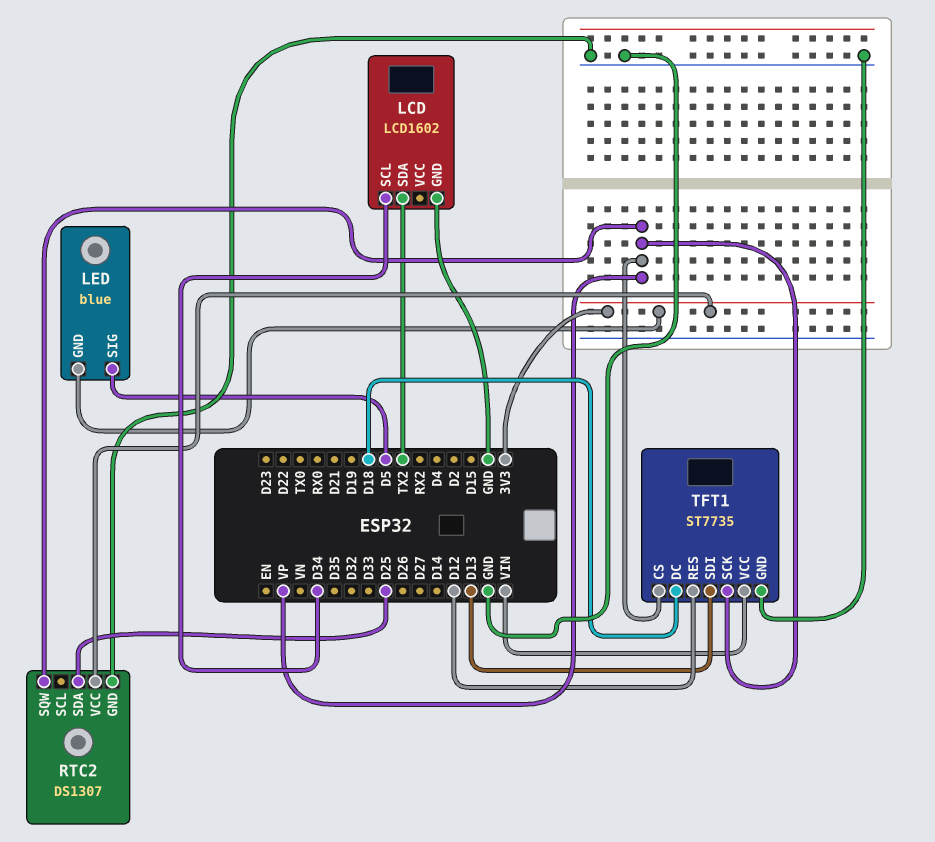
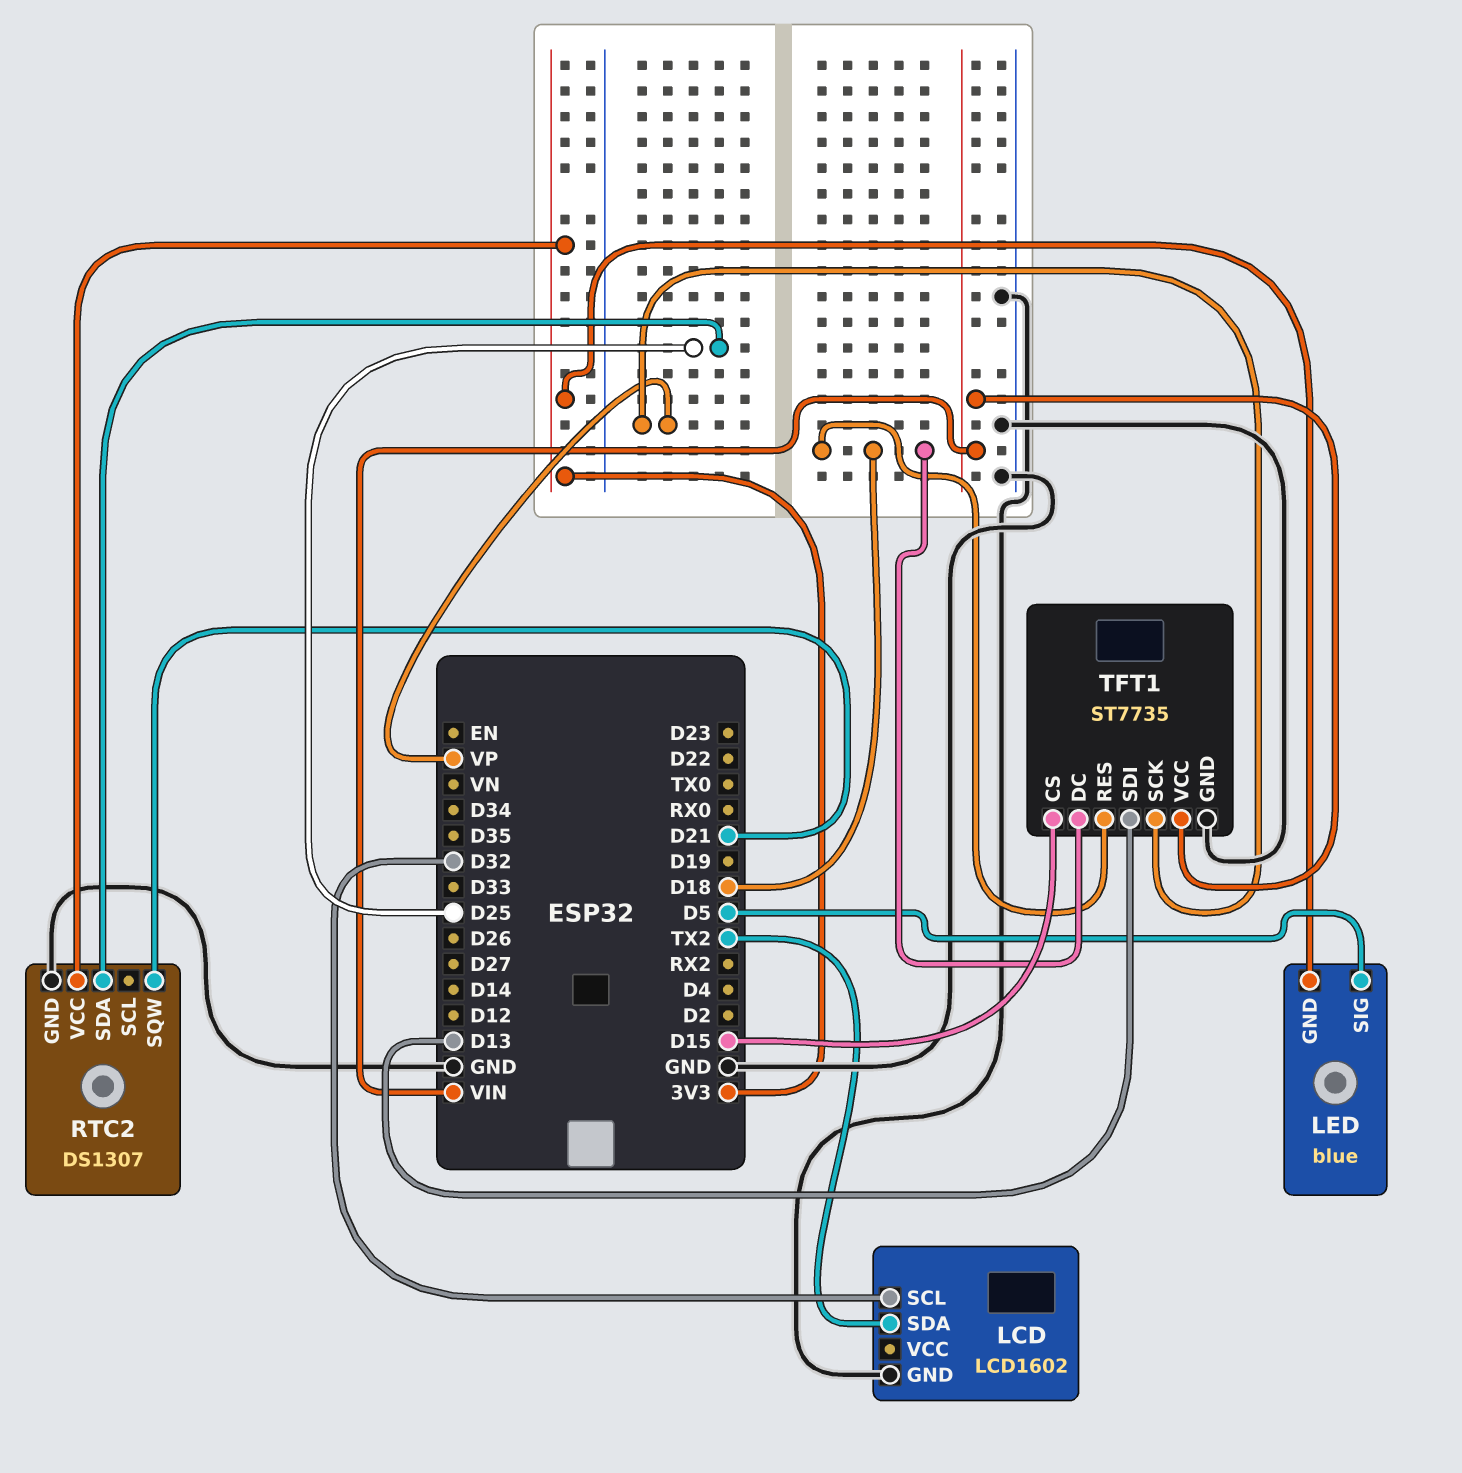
LCD pin SCL: D34 -> D32
RTC2 pin SQW: VP -> D21
TFT1 pin CS: VP -> D15
TFT1 pin RES: D12 -> D18

